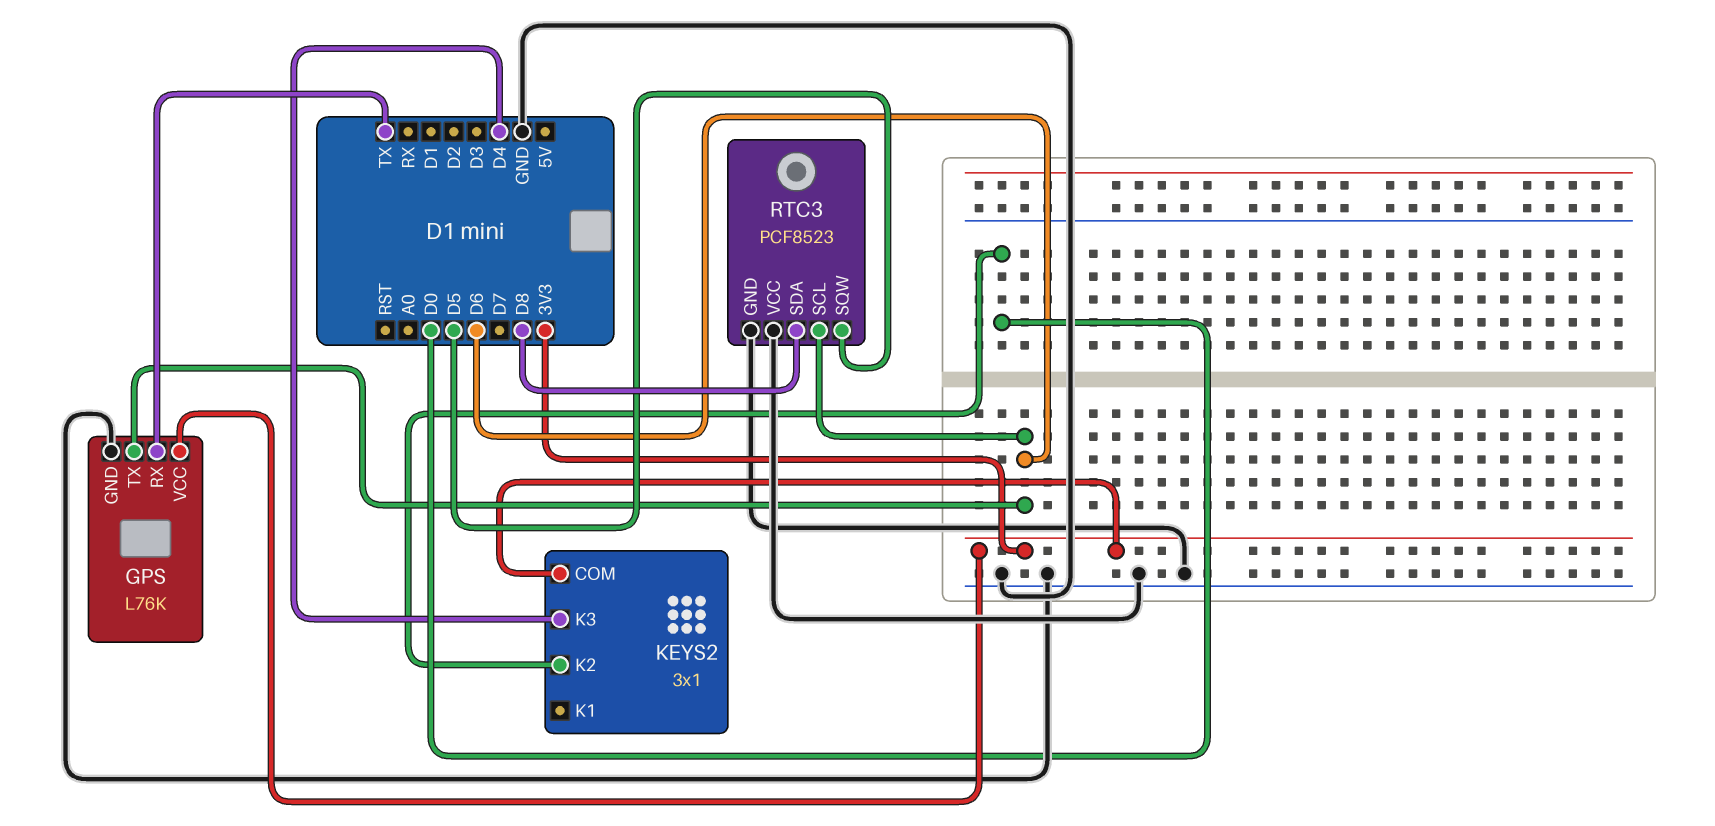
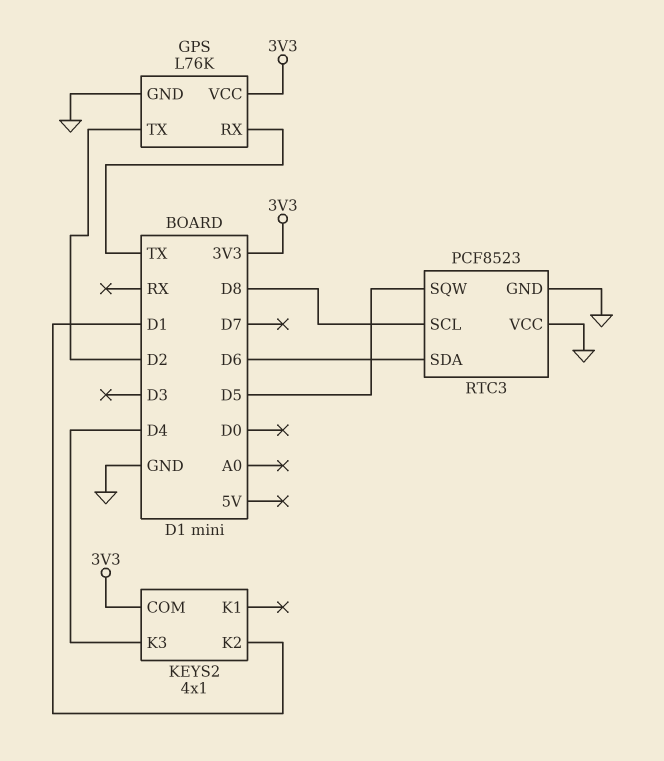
GPS pin TX: D6 -> D2
KEYS2: 3x1 -> 4x1
KEYS2 pin K2: D0 -> D1
RTC3 pin SCL: D6 -> D8
RTC3 pin SDA: D8 -> D6

